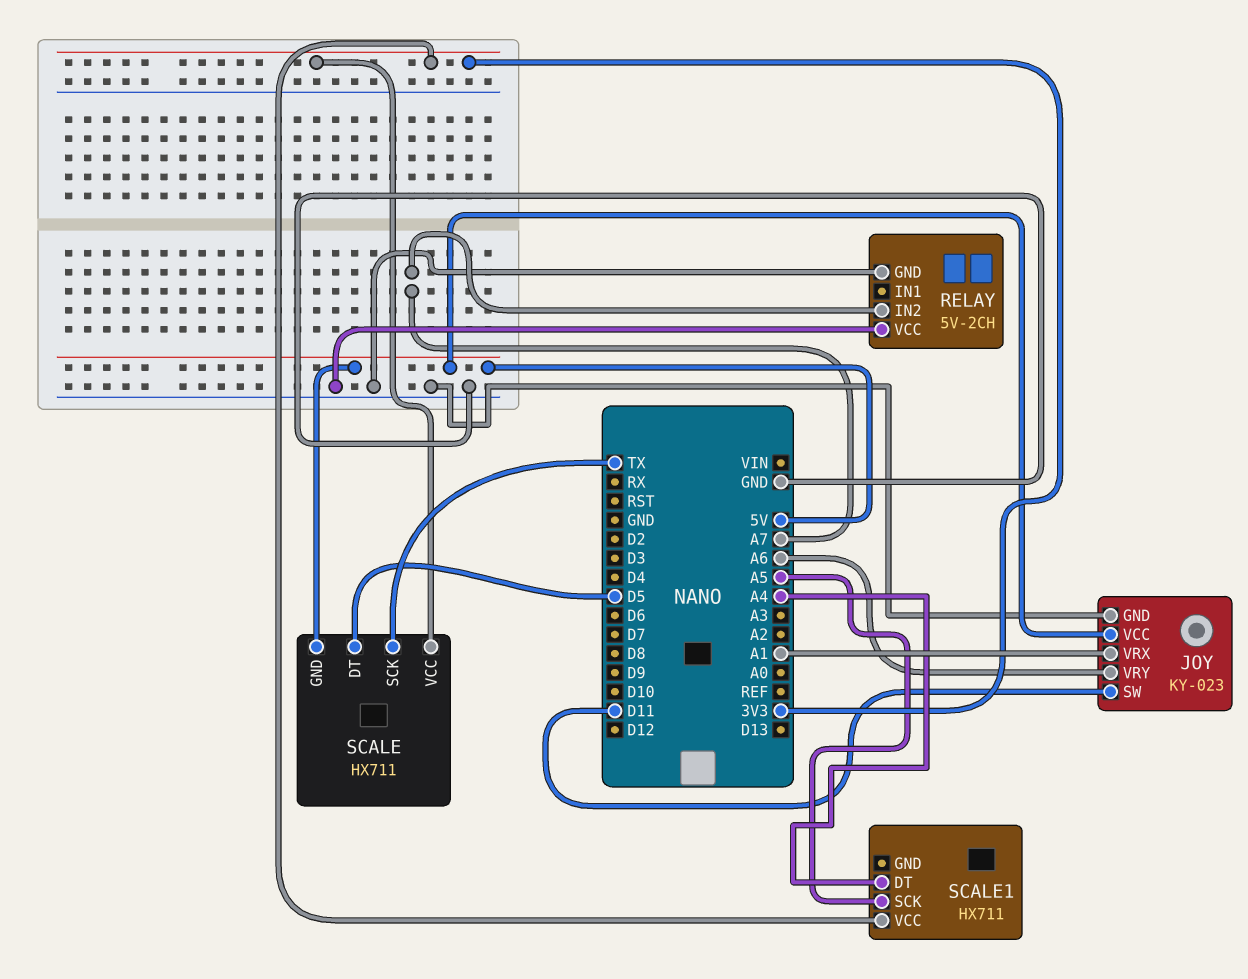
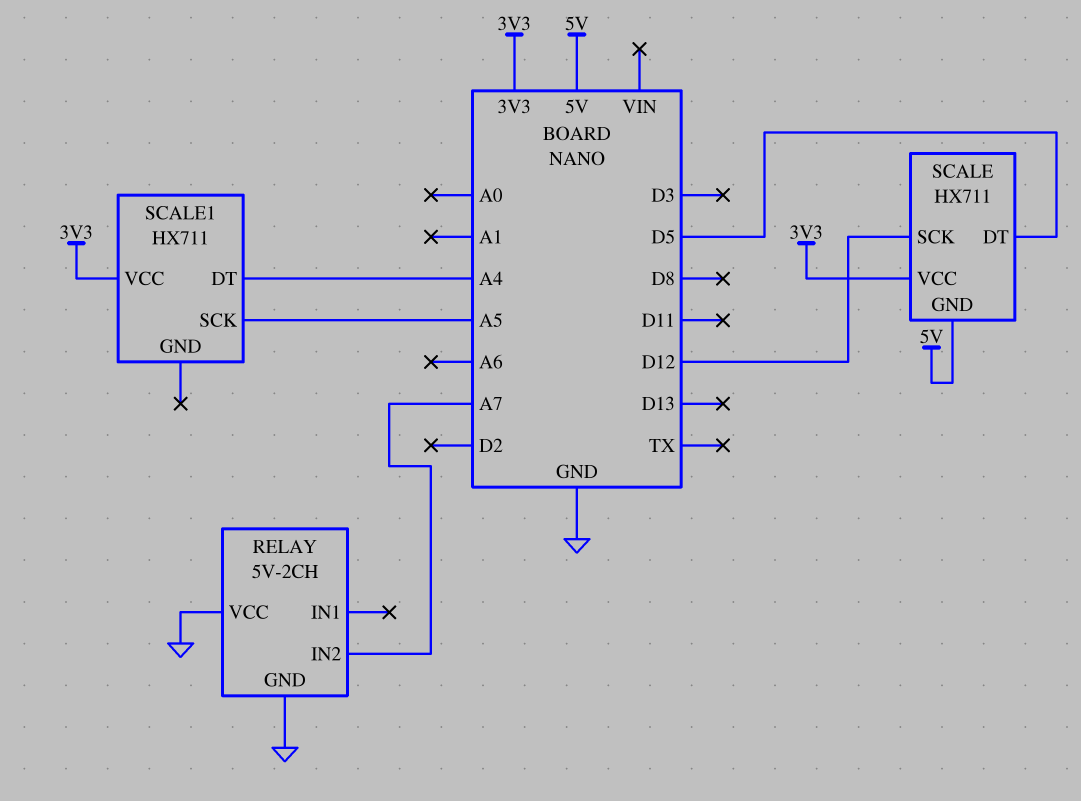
JOY: KY-023 -> none
JOY pin GND: GND -> none
JOY pin SW: D11 -> none
JOY pin VCC: 5V -> none
JOY pin VRX: A1 -> none
JOY pin VRY: A6 -> none
SCALE pin SCK: TX -> D12

